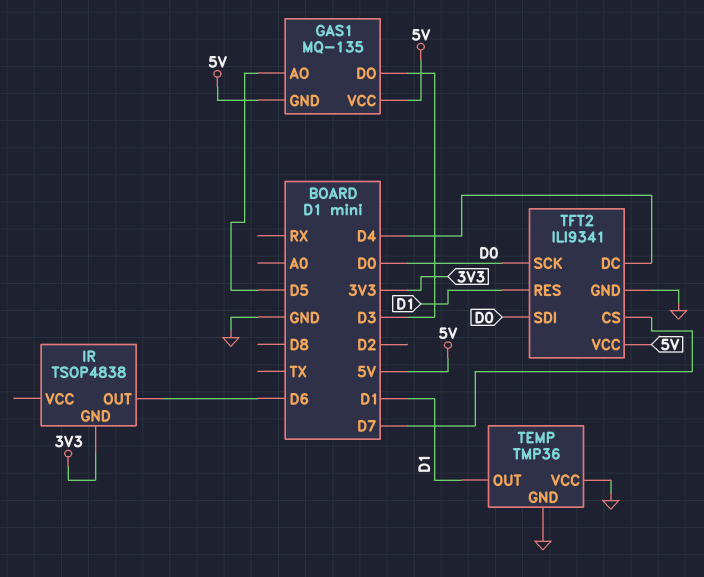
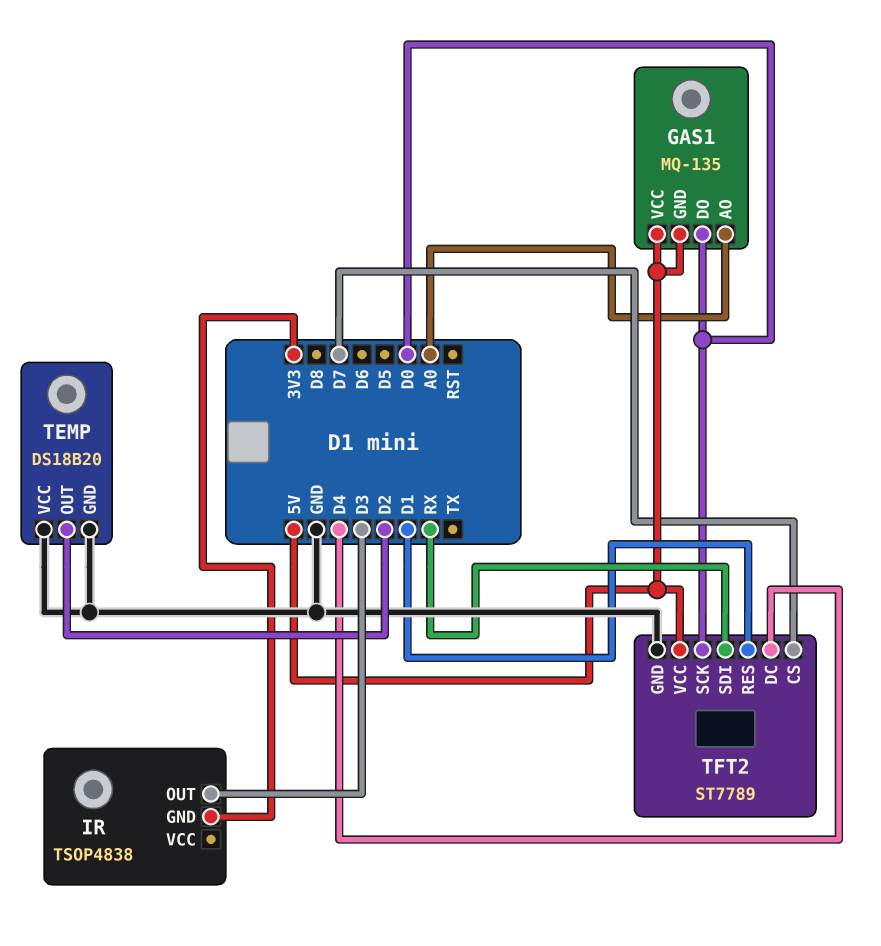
GAS1 pin AO: D5 -> A0
GAS1 pin DO: D3 -> D0
IR pin OUT: D6 -> D3
TEMP: TMP36 -> DS18B20
TEMP pin OUT: D1 -> D2
TFT2: ILI9341 -> ST7789
TFT2 pin SDI: D0 -> RX

